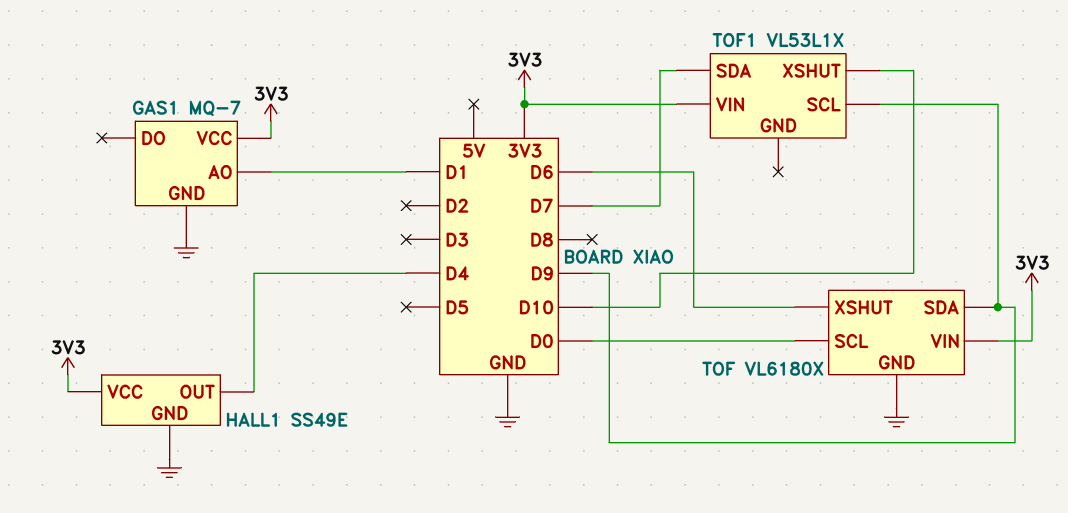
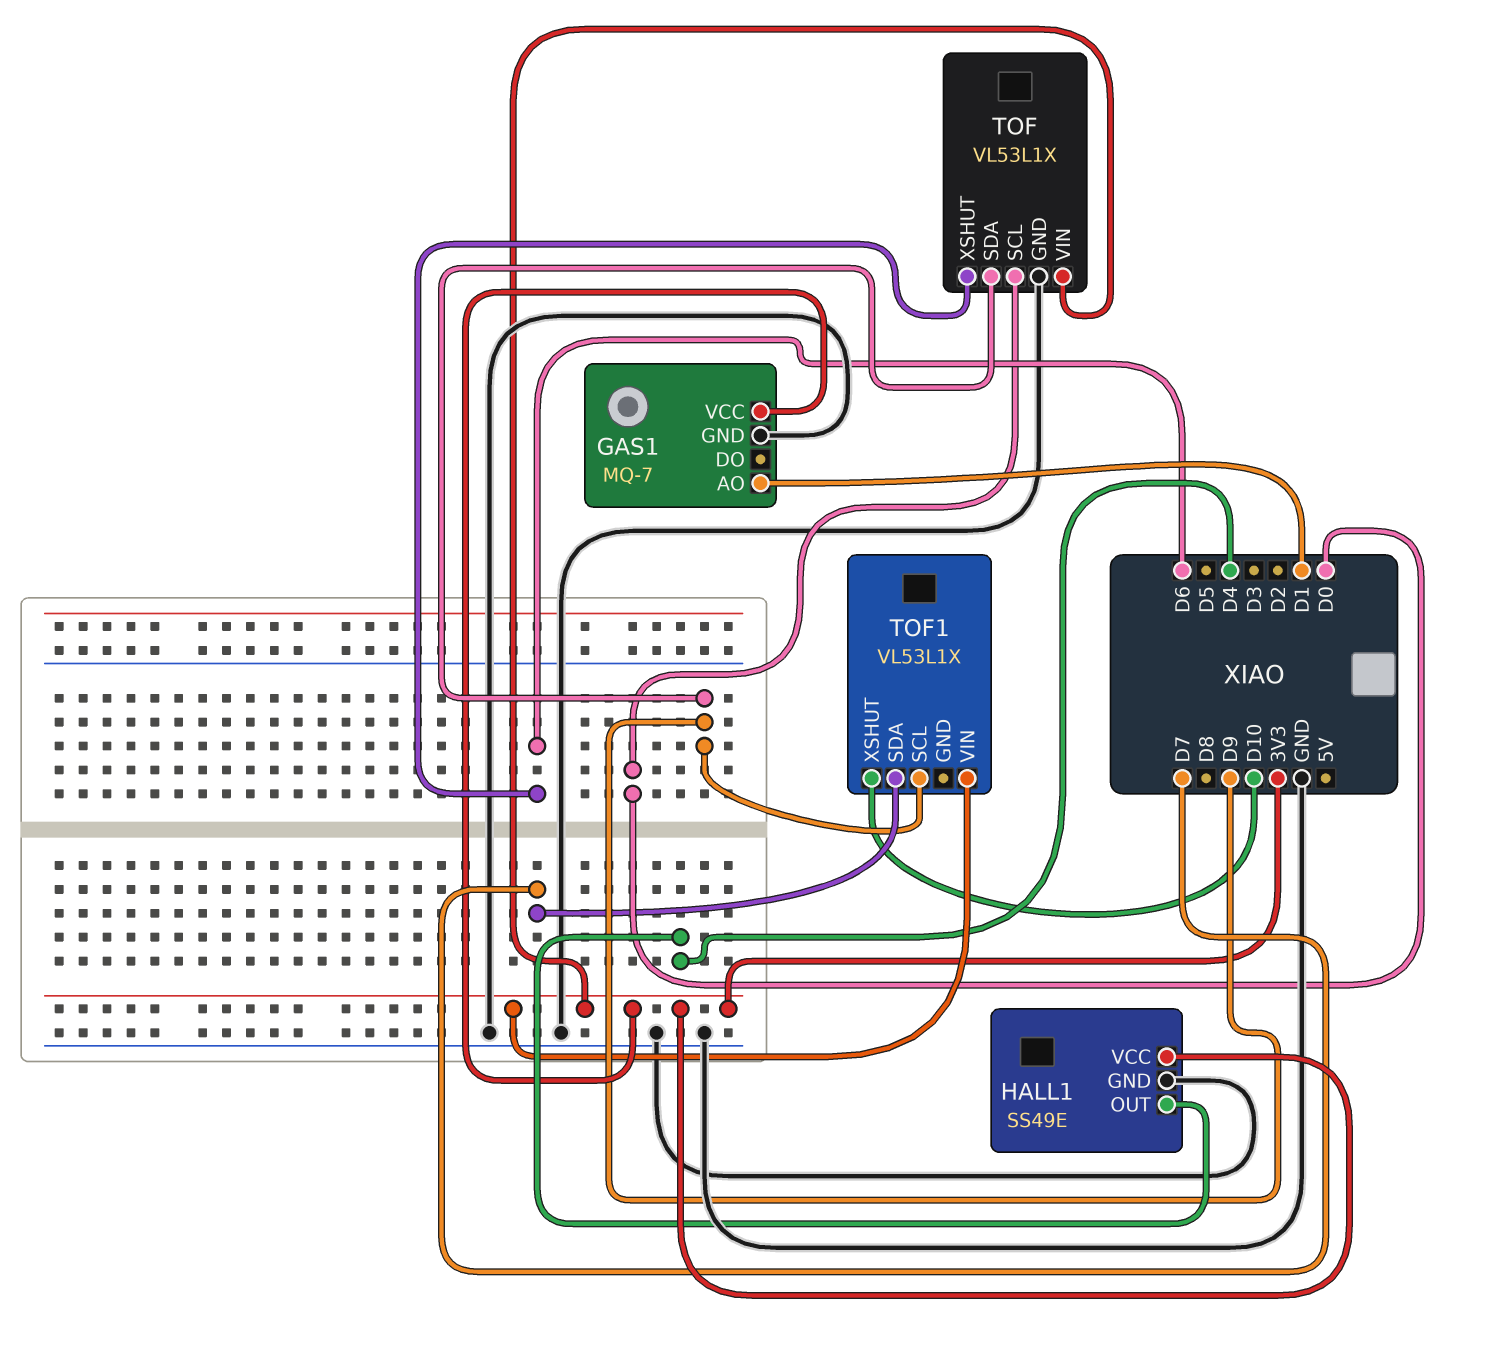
TOF: VL6180X -> VL53L1X

